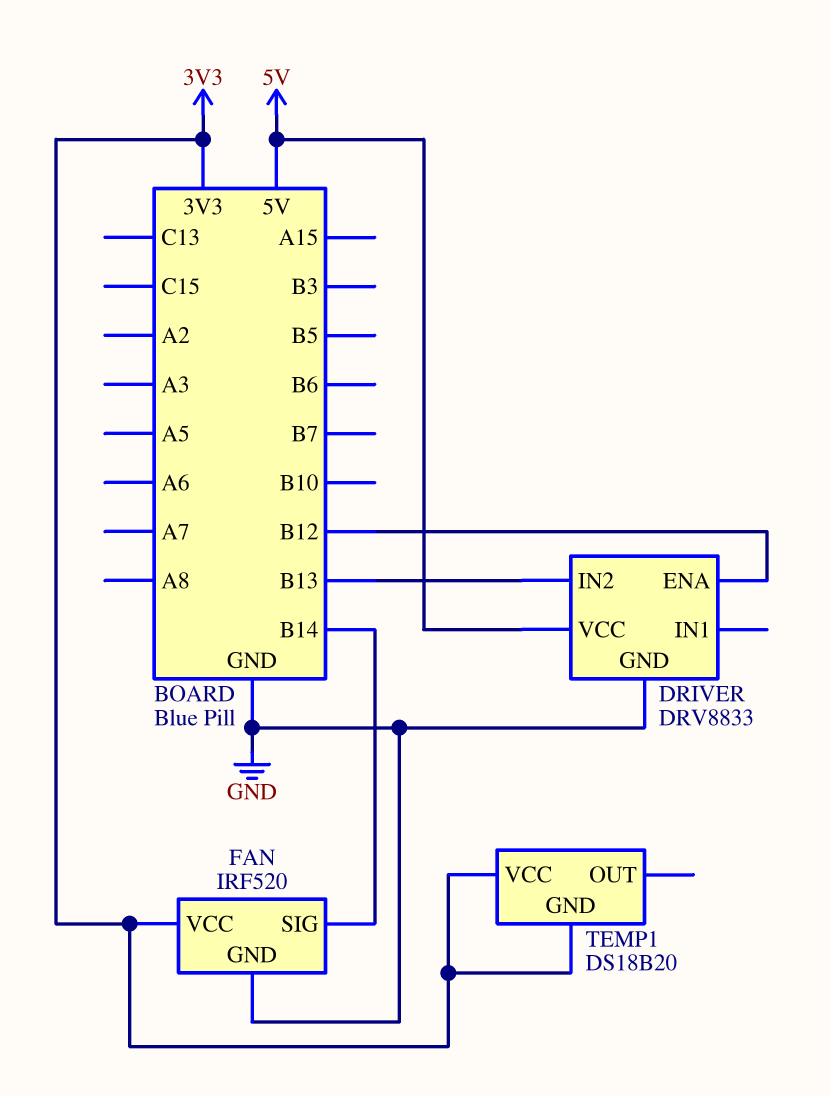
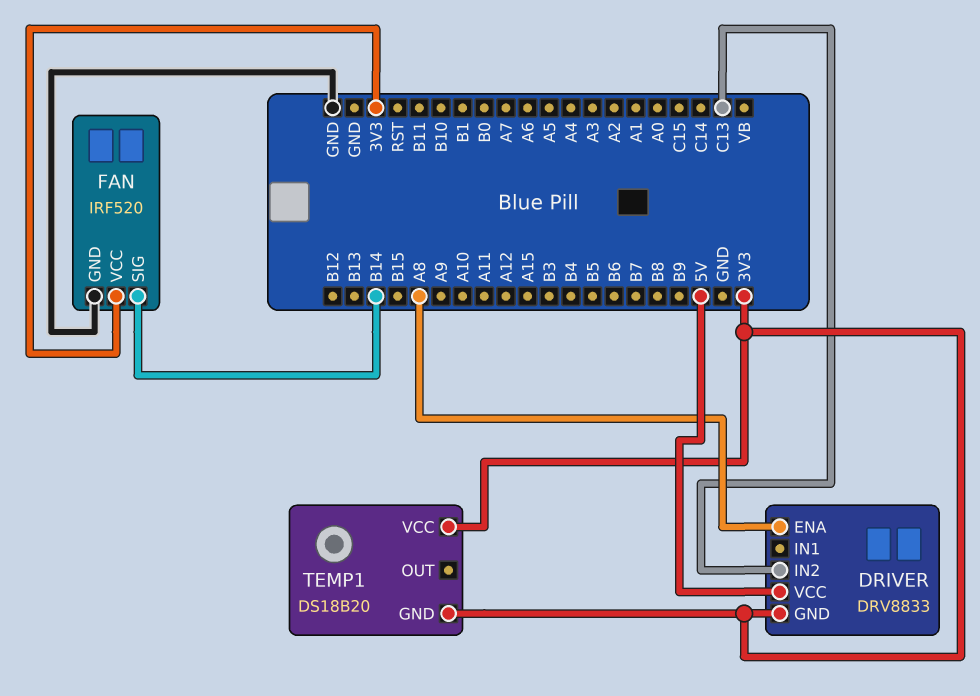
DRIVER pin ENA: B12 -> A8
DRIVER pin GND: GND -> 3V3
DRIVER pin IN2: B13 -> C13

